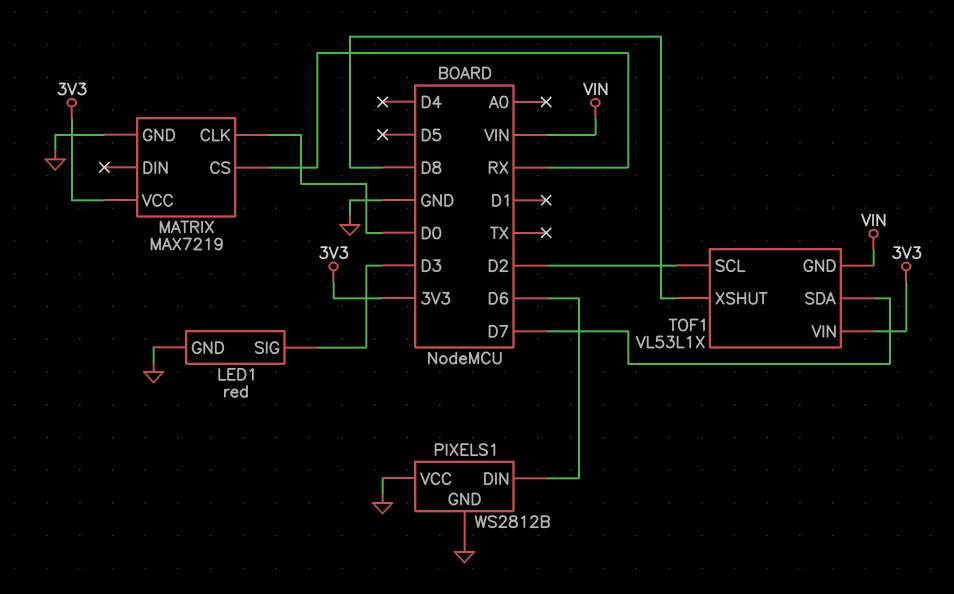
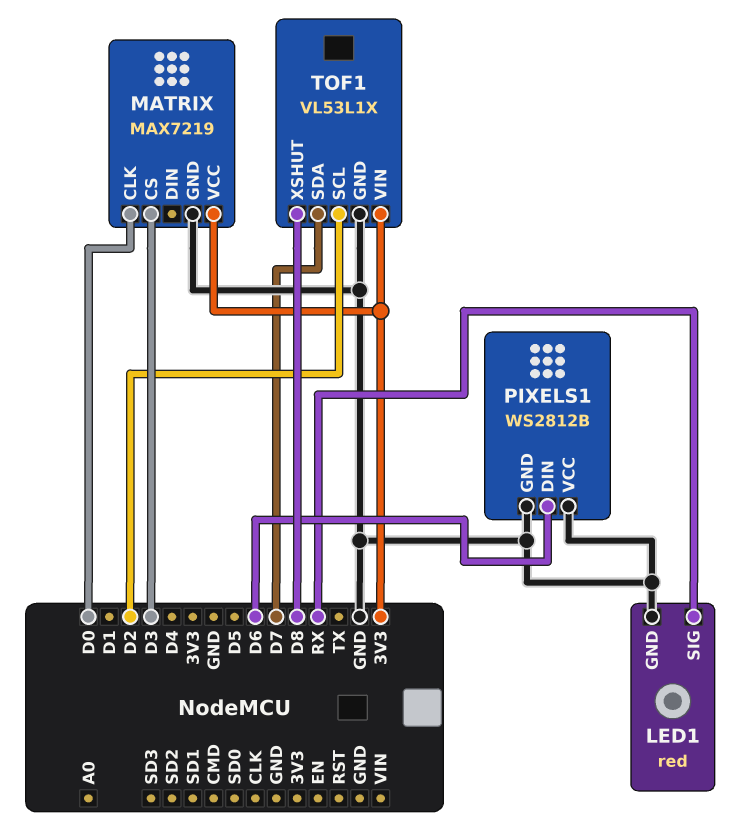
LED1 pin SIG: D3 -> RX
MATRIX pin CS: RX -> D3
TOF1 pin GND: VIN -> GND

